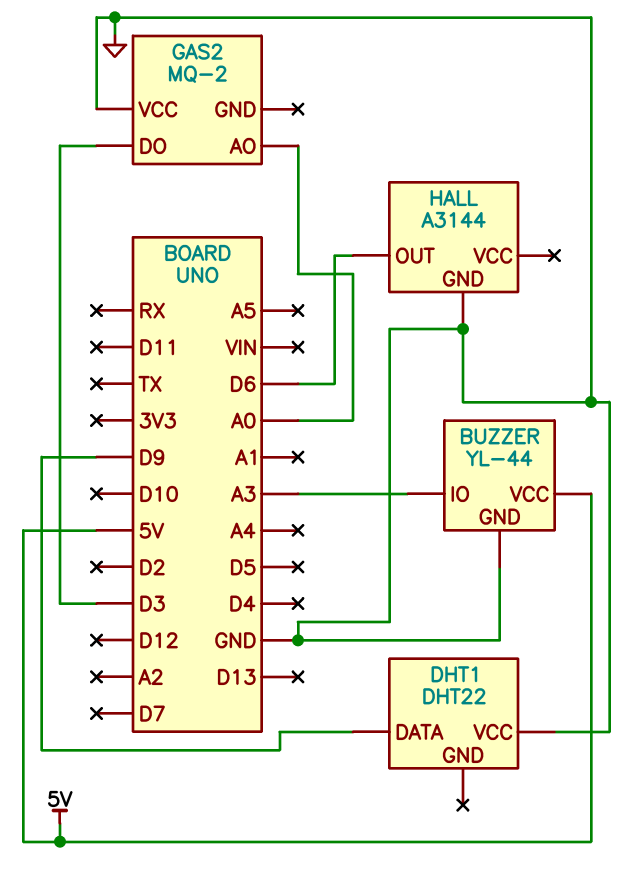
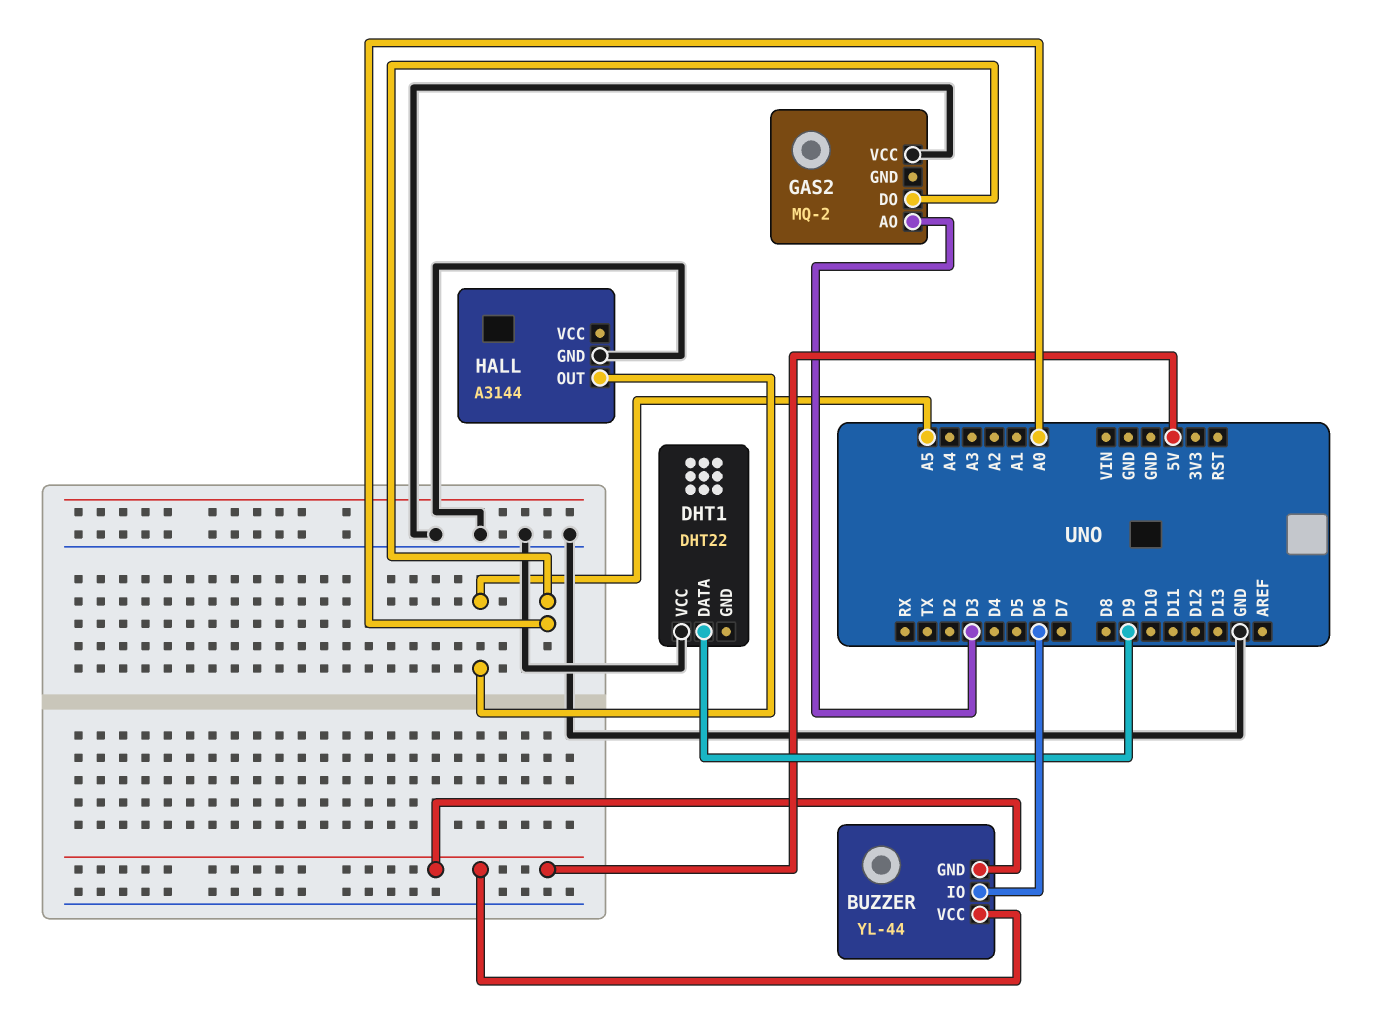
BUZZER pin GND: GND -> 5V
BUZZER pin IO: A3 -> D6
GAS2 pin AO: A0 -> D3
GAS2 pin DO: D3 -> A0
HALL pin OUT: D6 -> A5

